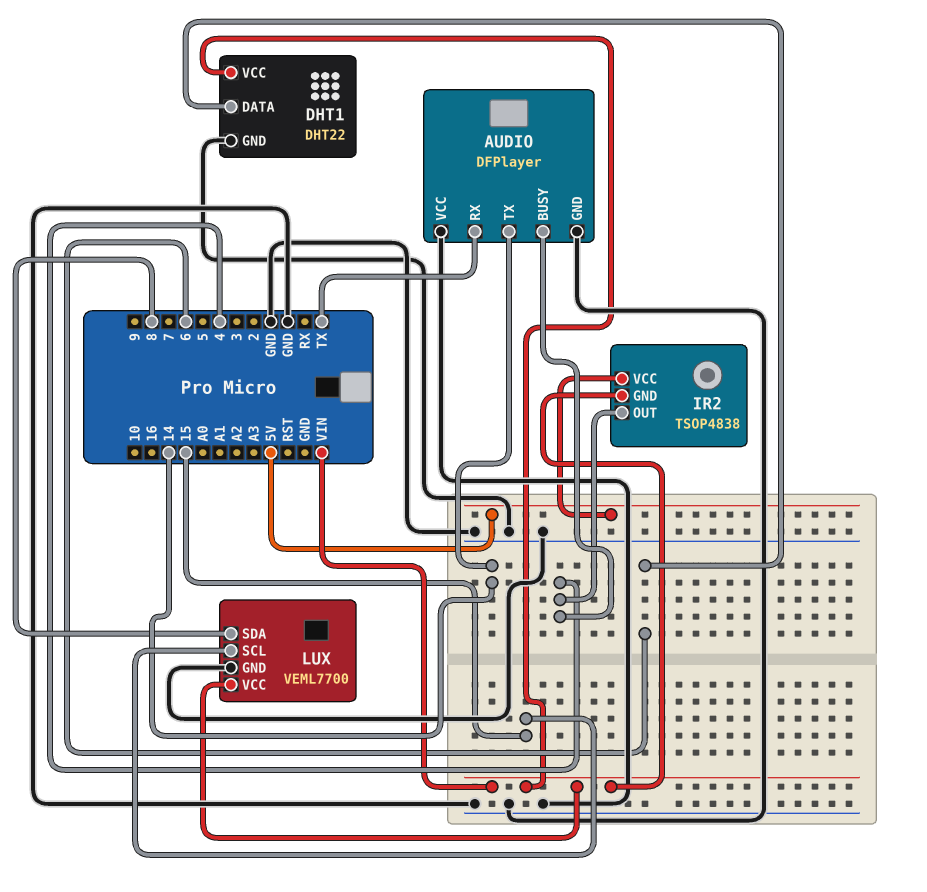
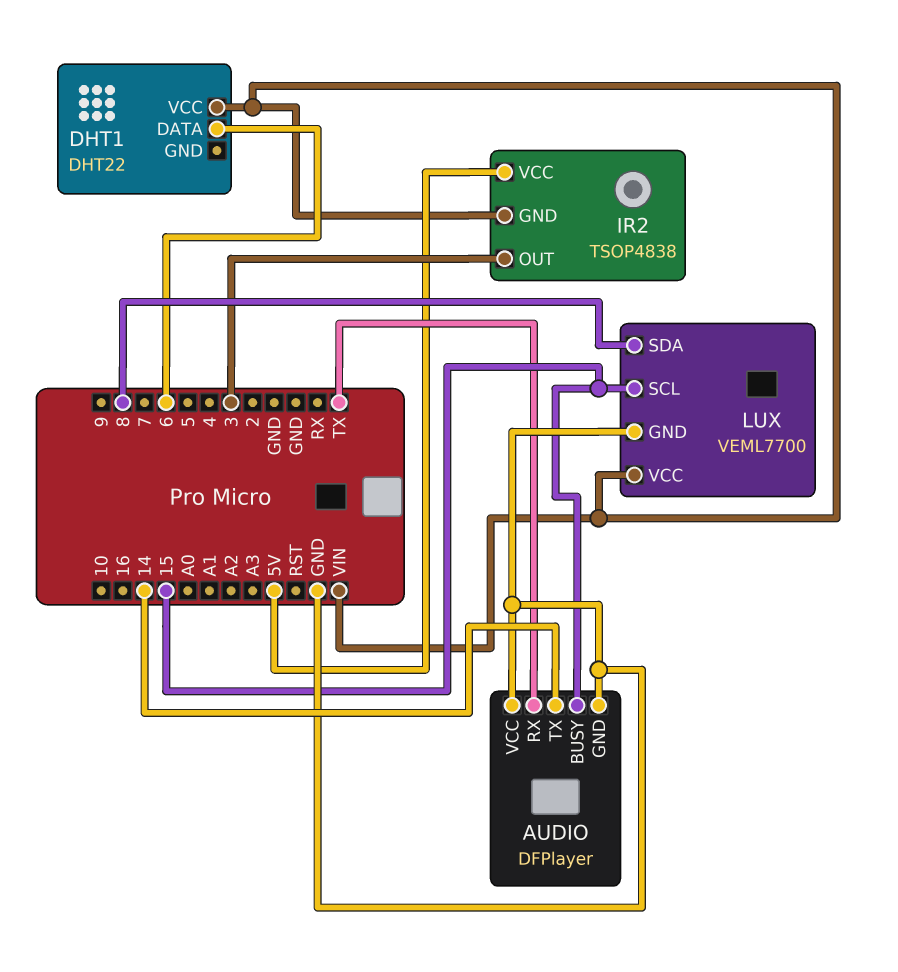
AUDIO pin BUSY: 4 -> 15
DHT1 pin GND: GND -> none
IR2 pin OUT: 4 -> 3

